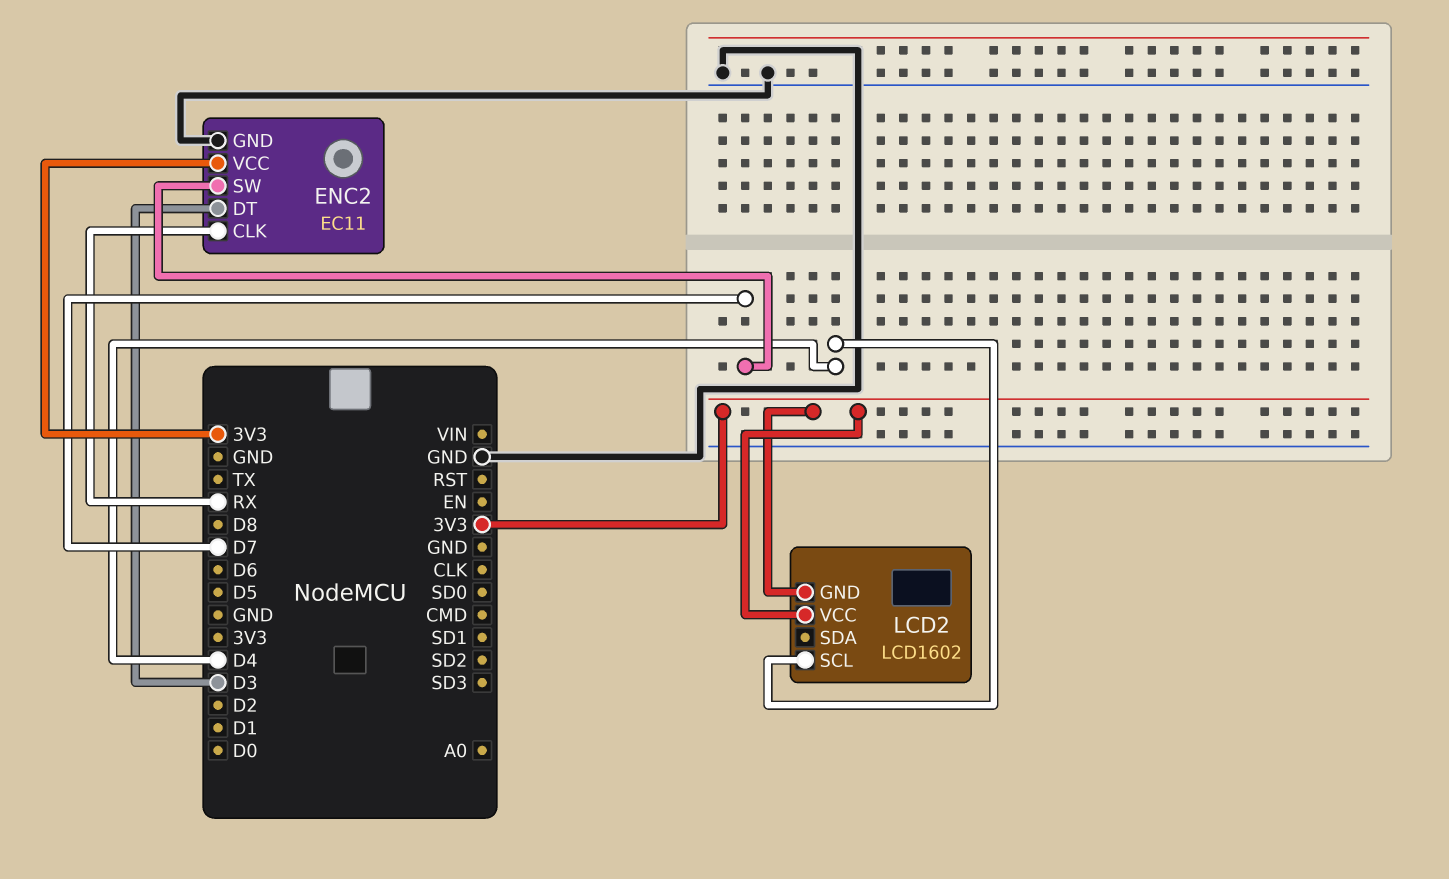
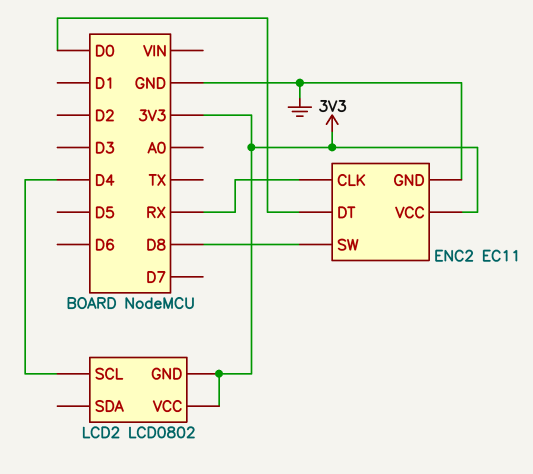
ENC2 pin DT: D3 -> D0
ENC2 pin SW: D7 -> D8
LCD2: LCD1602 -> LCD0802

